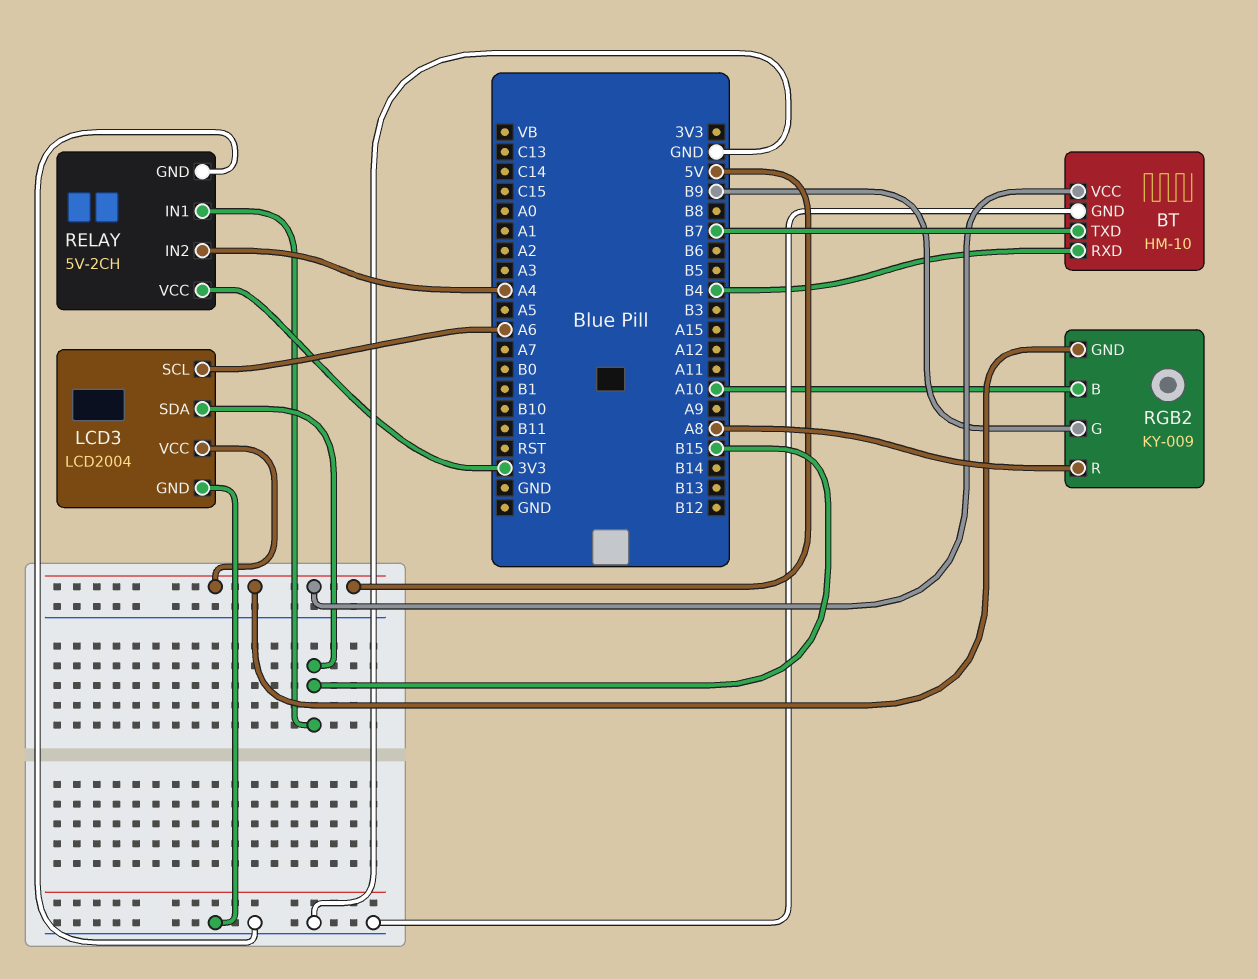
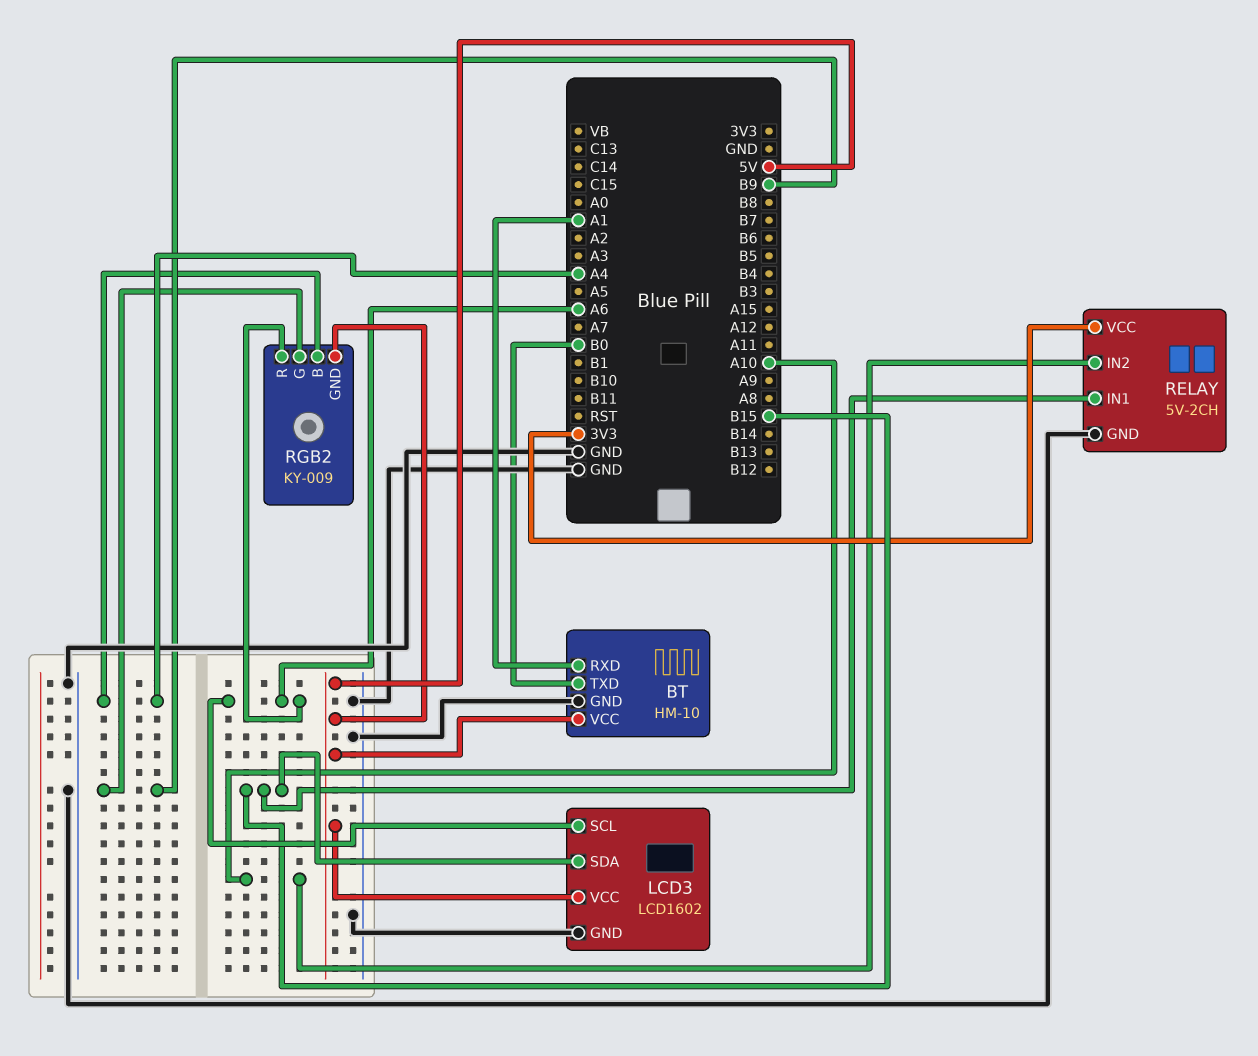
BT pin RXD: B4 -> A1
BT pin TXD: B7 -> B0
LCD3: LCD2004 -> LCD1602
RELAY pin IN2: A4 -> A10
RGB2 pin B: A10 -> A4
RGB2 pin R: A8 -> A6

